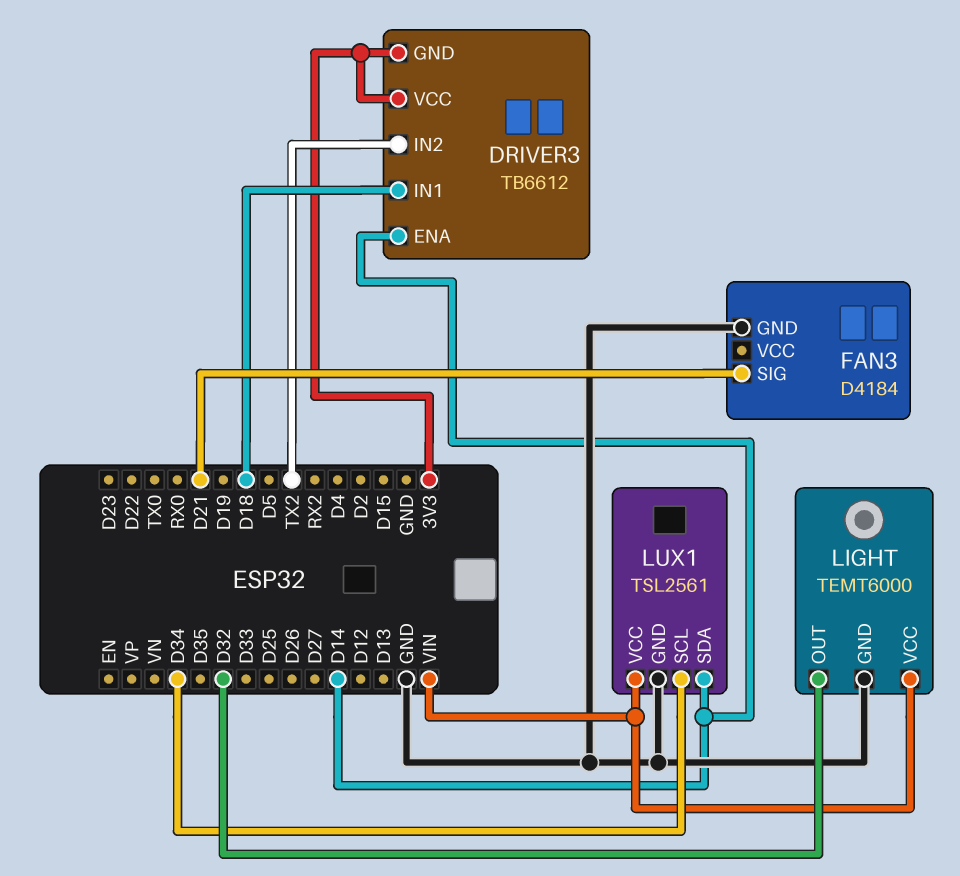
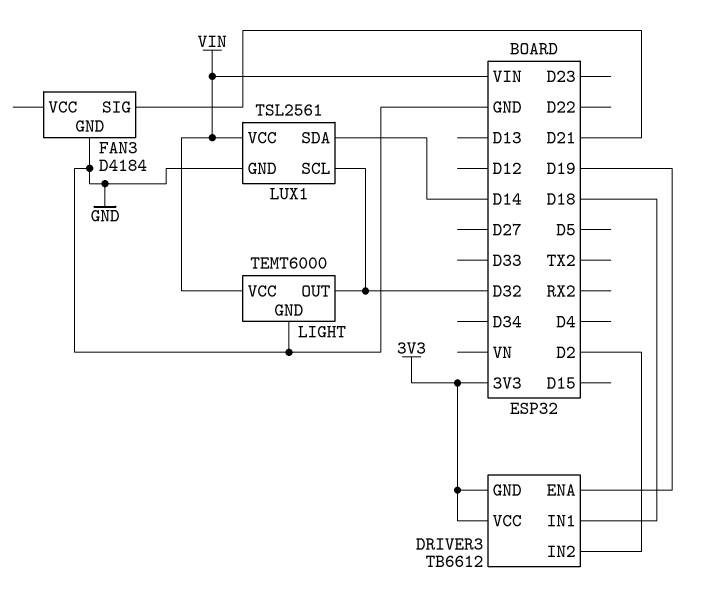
DRIVER3 pin ENA: D14 -> D19
DRIVER3 pin IN2: TX2 -> D2
LUX1 pin SCL: D34 -> D32

